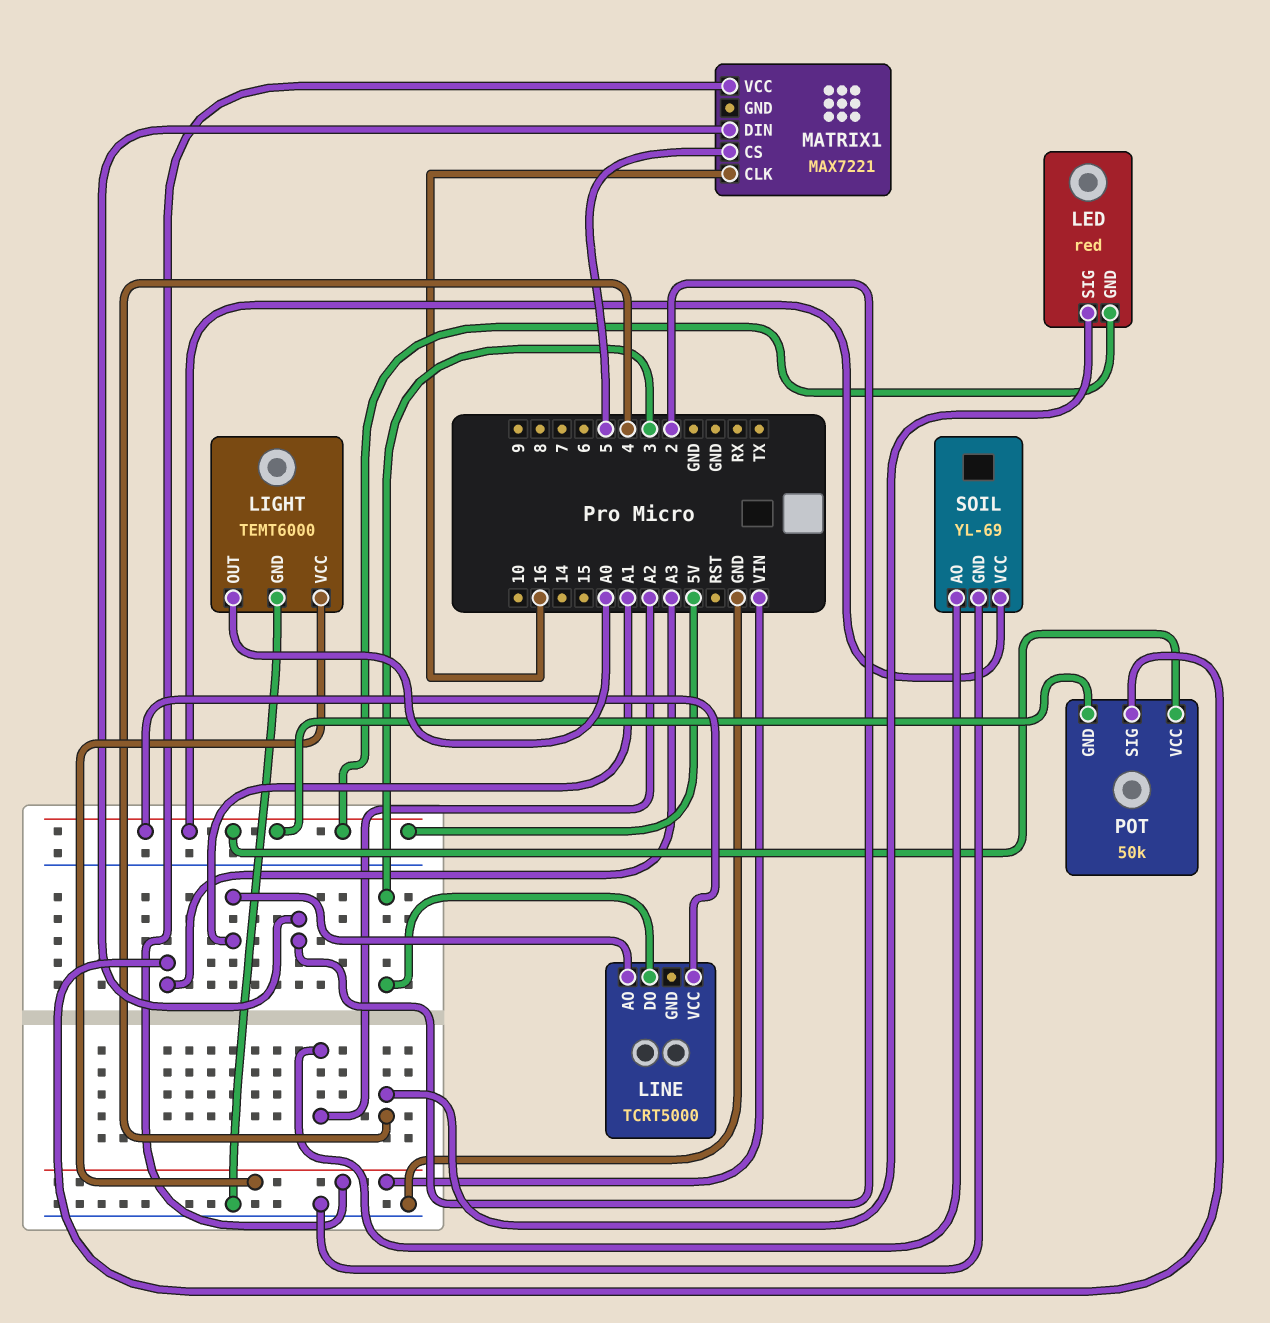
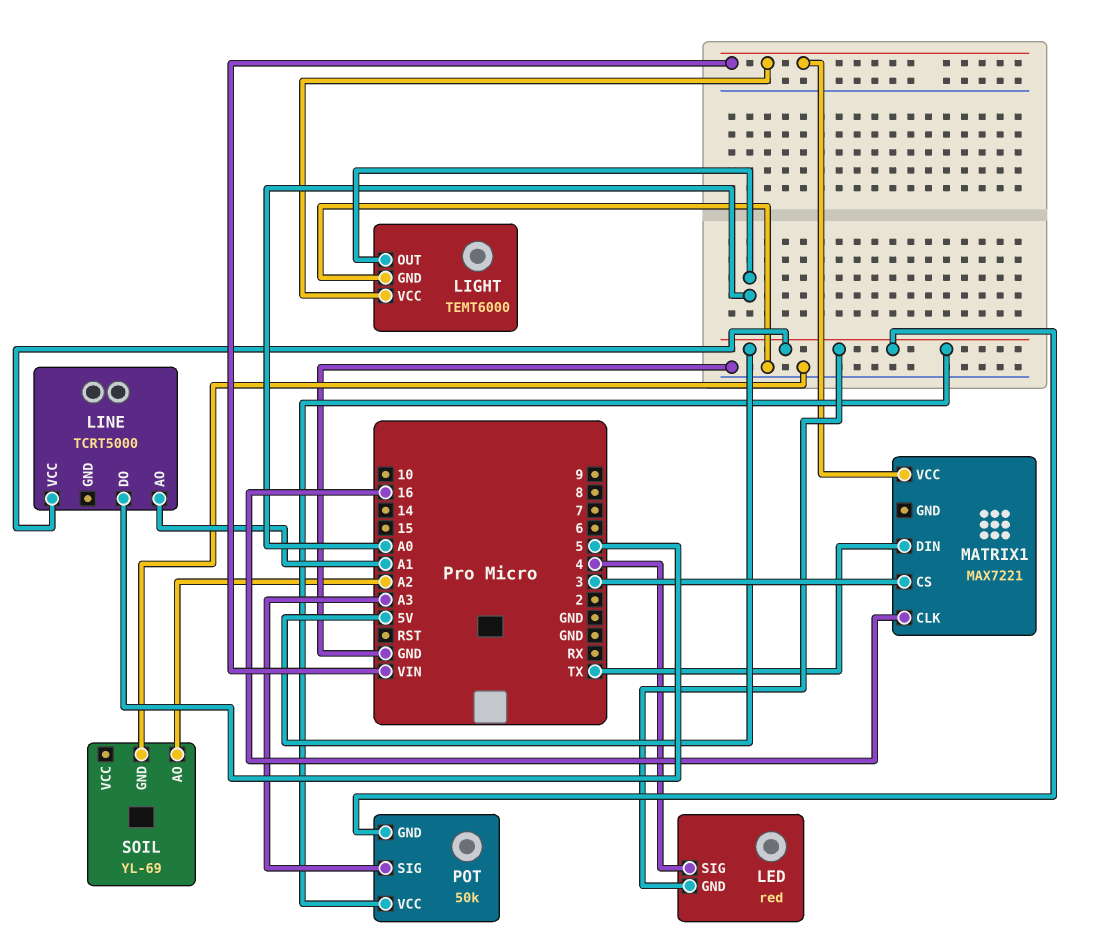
LINE pin DO: 3 -> 5
MATRIX1 pin CS: 5 -> 3
MATRIX1 pin DIN: 2 -> TX
SOIL pin VCC: 5V -> none

